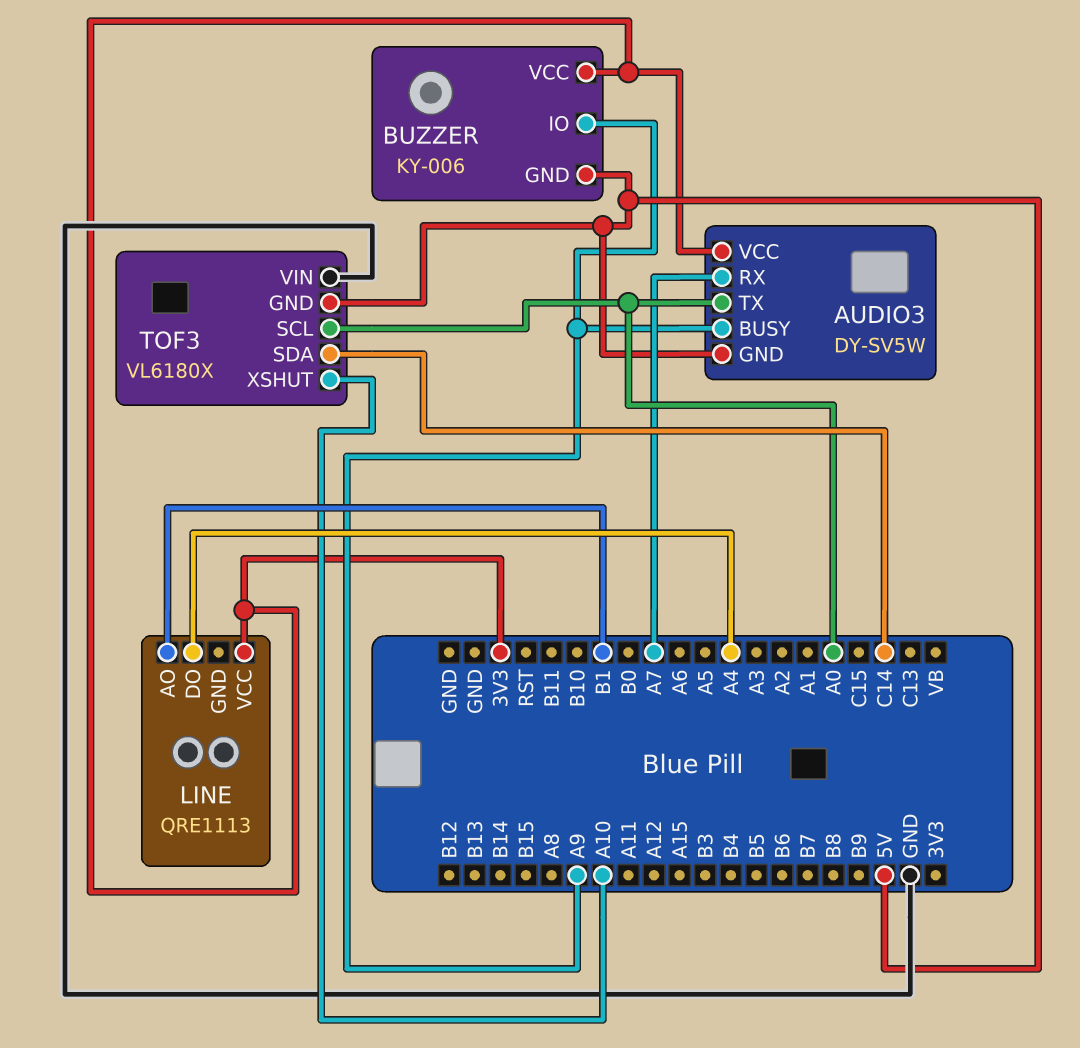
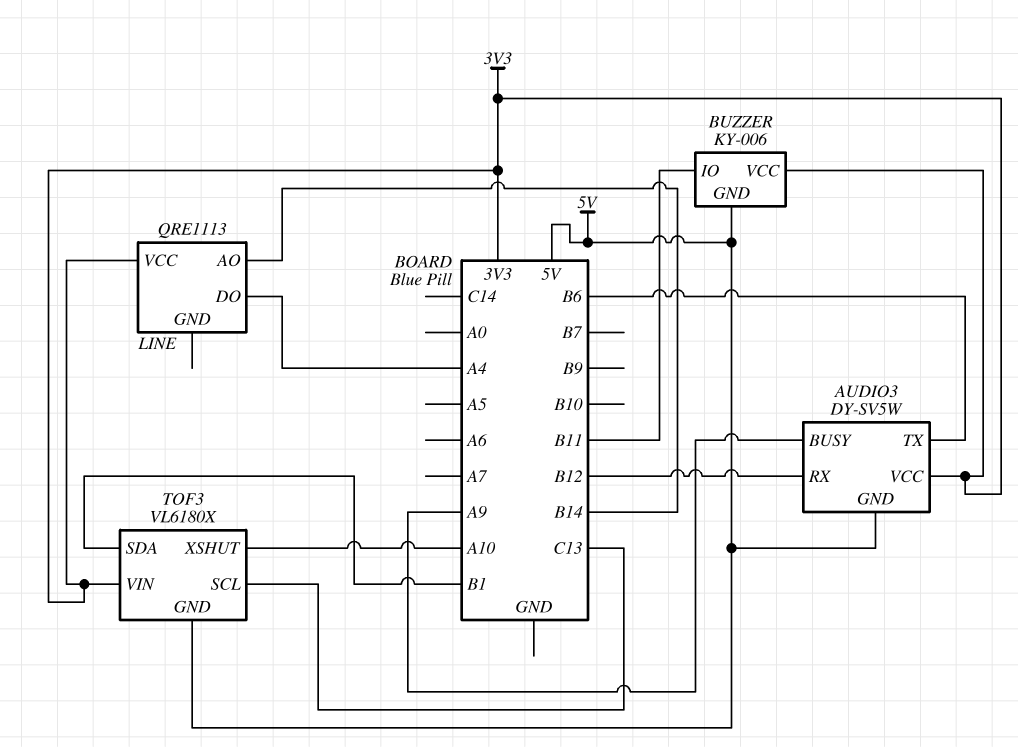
AUDIO3 pin RX: A7 -> B12
AUDIO3 pin TX: A0 -> B6
BUZZER pin IO: A9 -> B11
LINE pin AO: B1 -> B14
TOF3 pin SCL: A0 -> C13
TOF3 pin SDA: C14 -> B1
TOF3 pin VIN: GND -> 3V3

